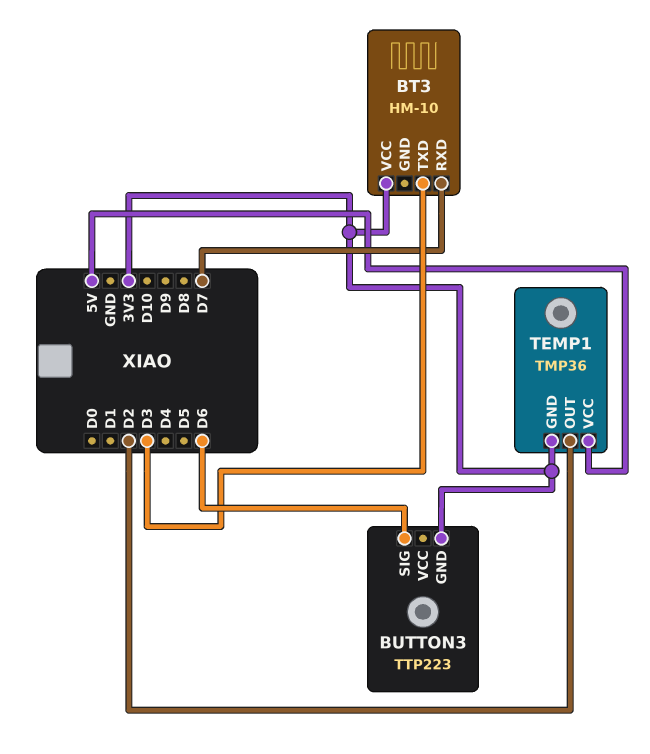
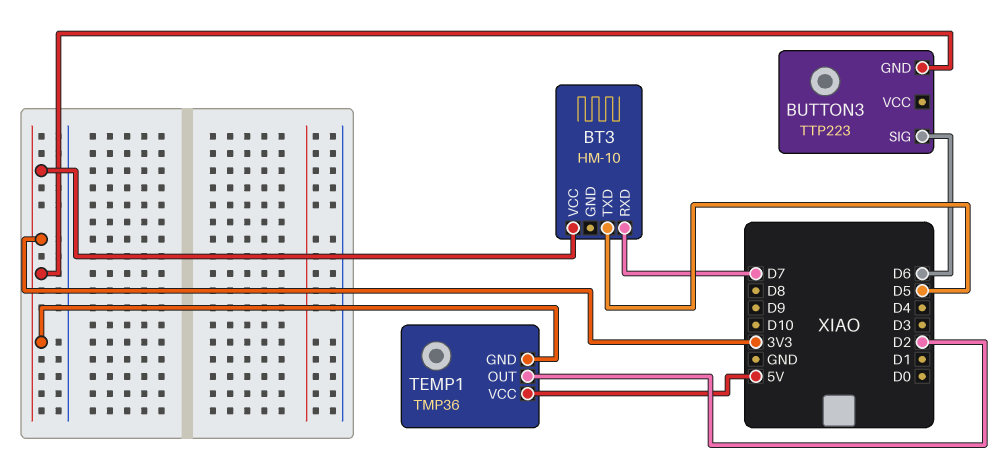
BT3 pin TXD: D3 -> D5

